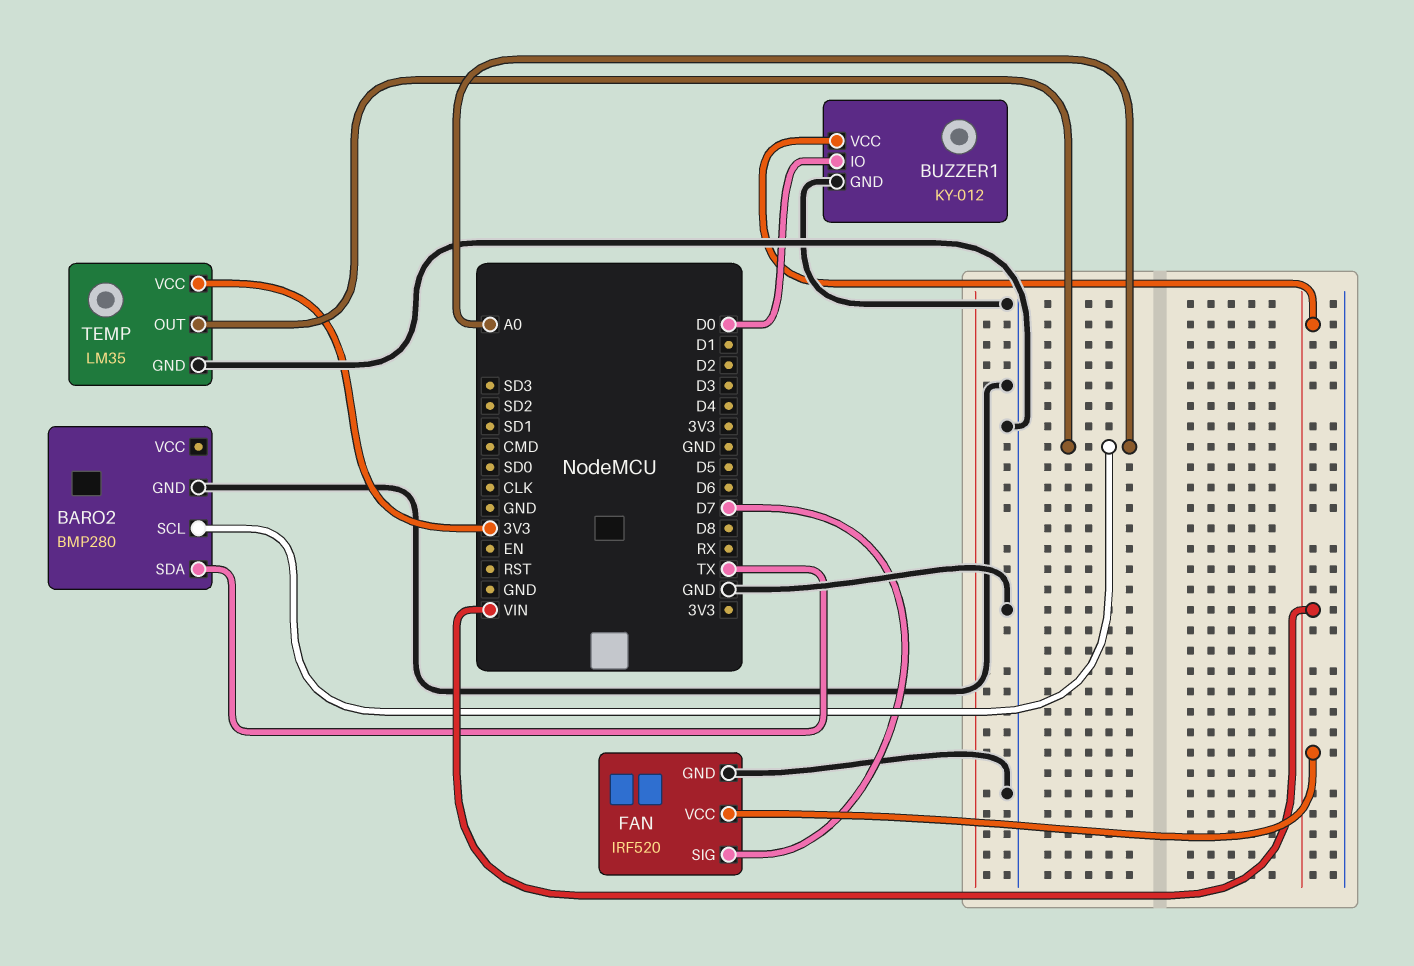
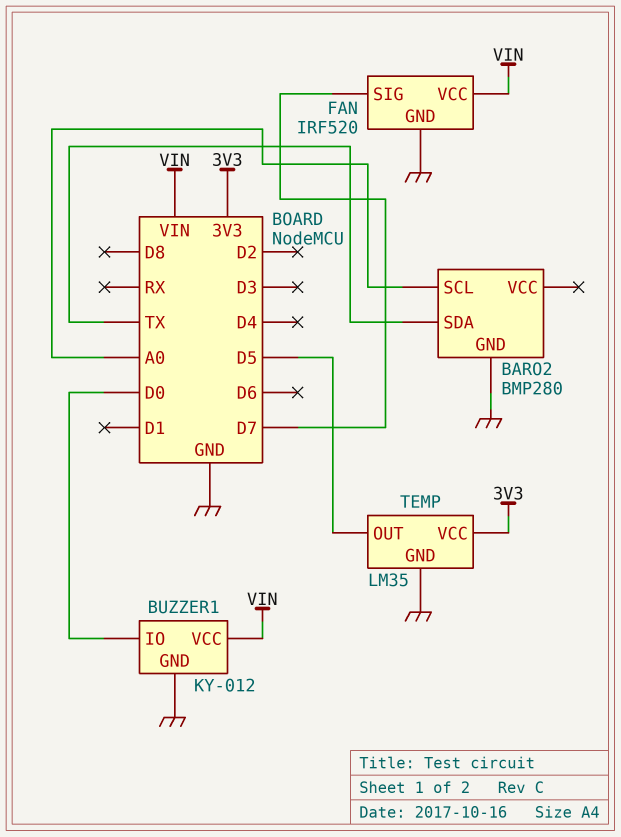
TEMP pin OUT: A0 -> D5

